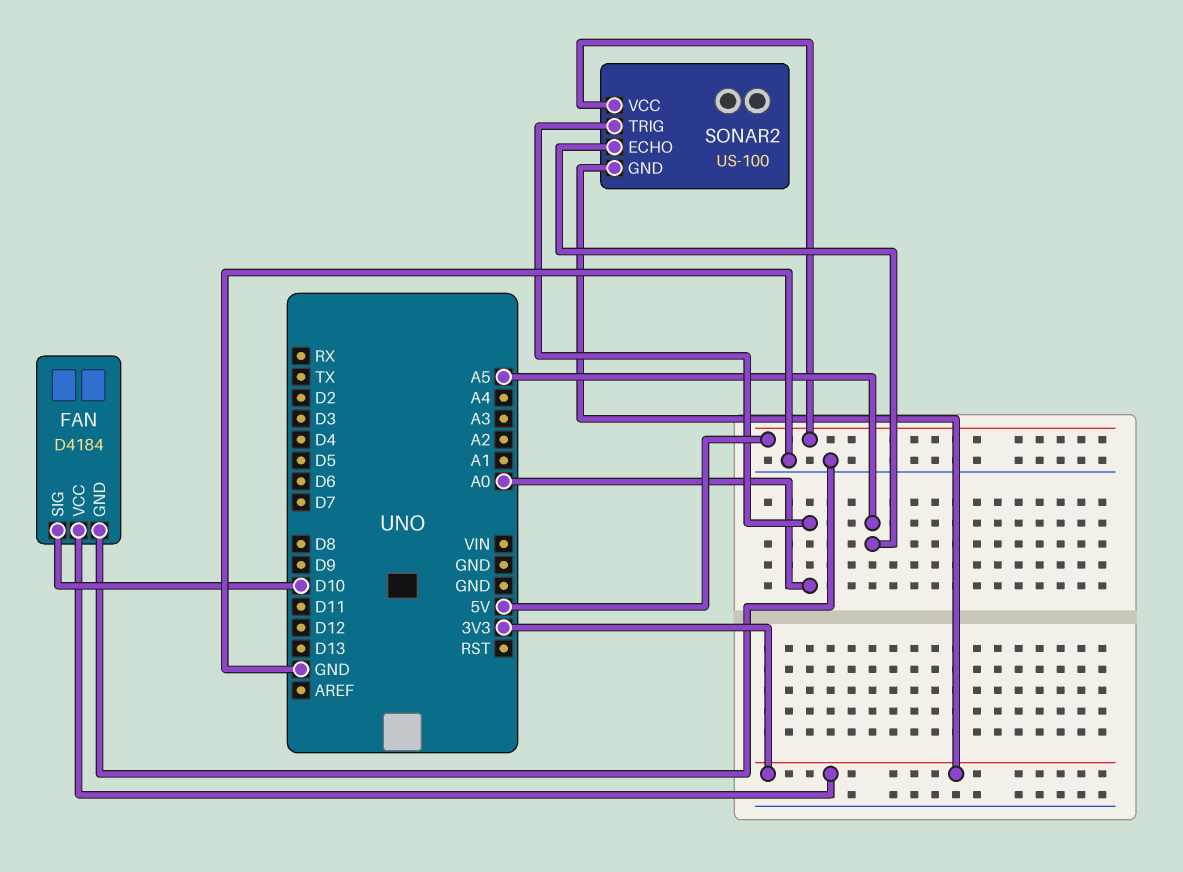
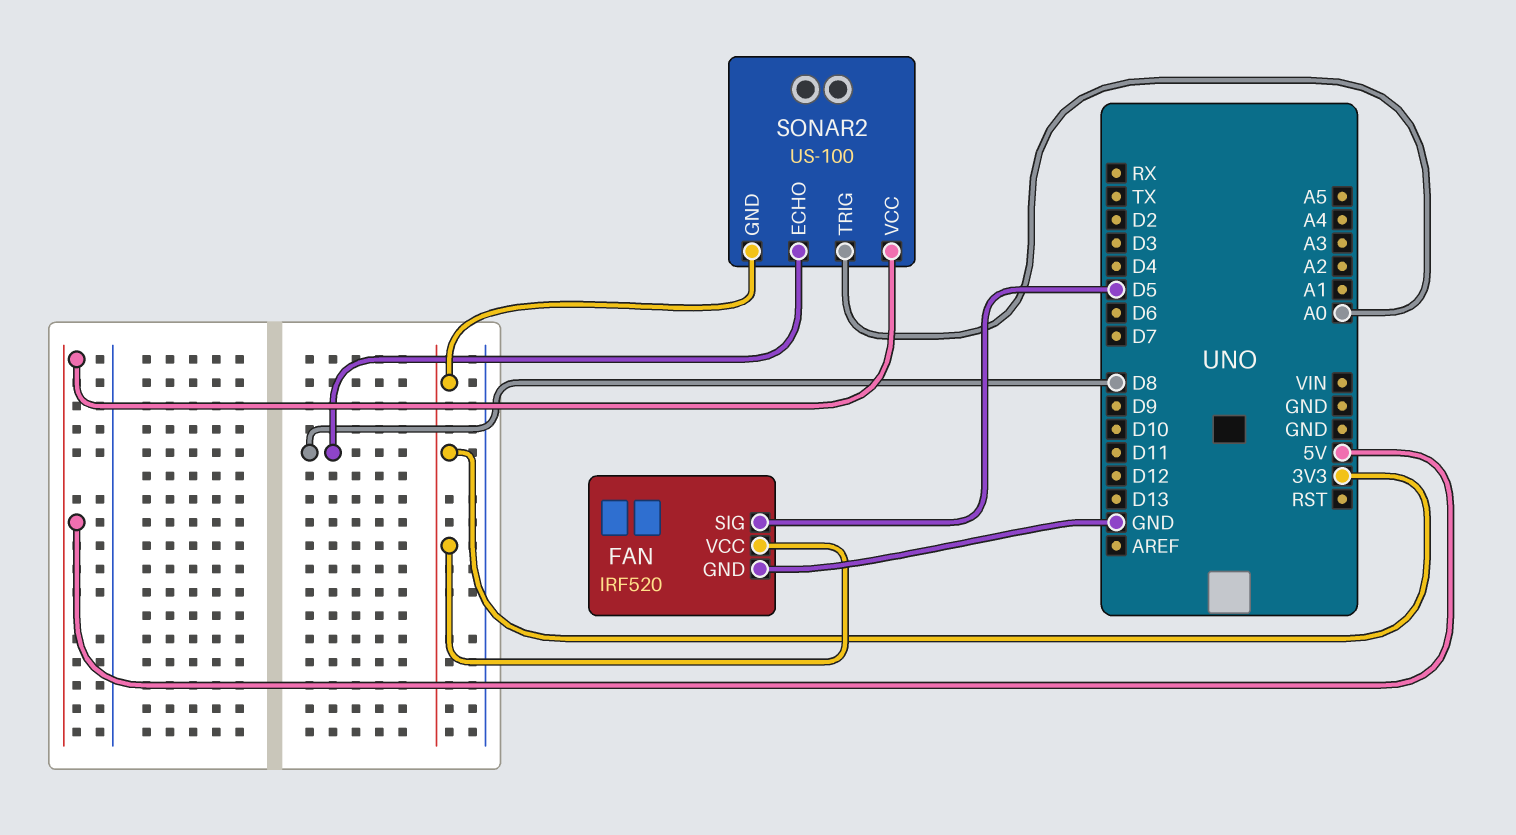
FAN: D4184 -> IRF520
FAN pin SIG: D10 -> D5
SONAR2 pin ECHO: A5 -> D8

